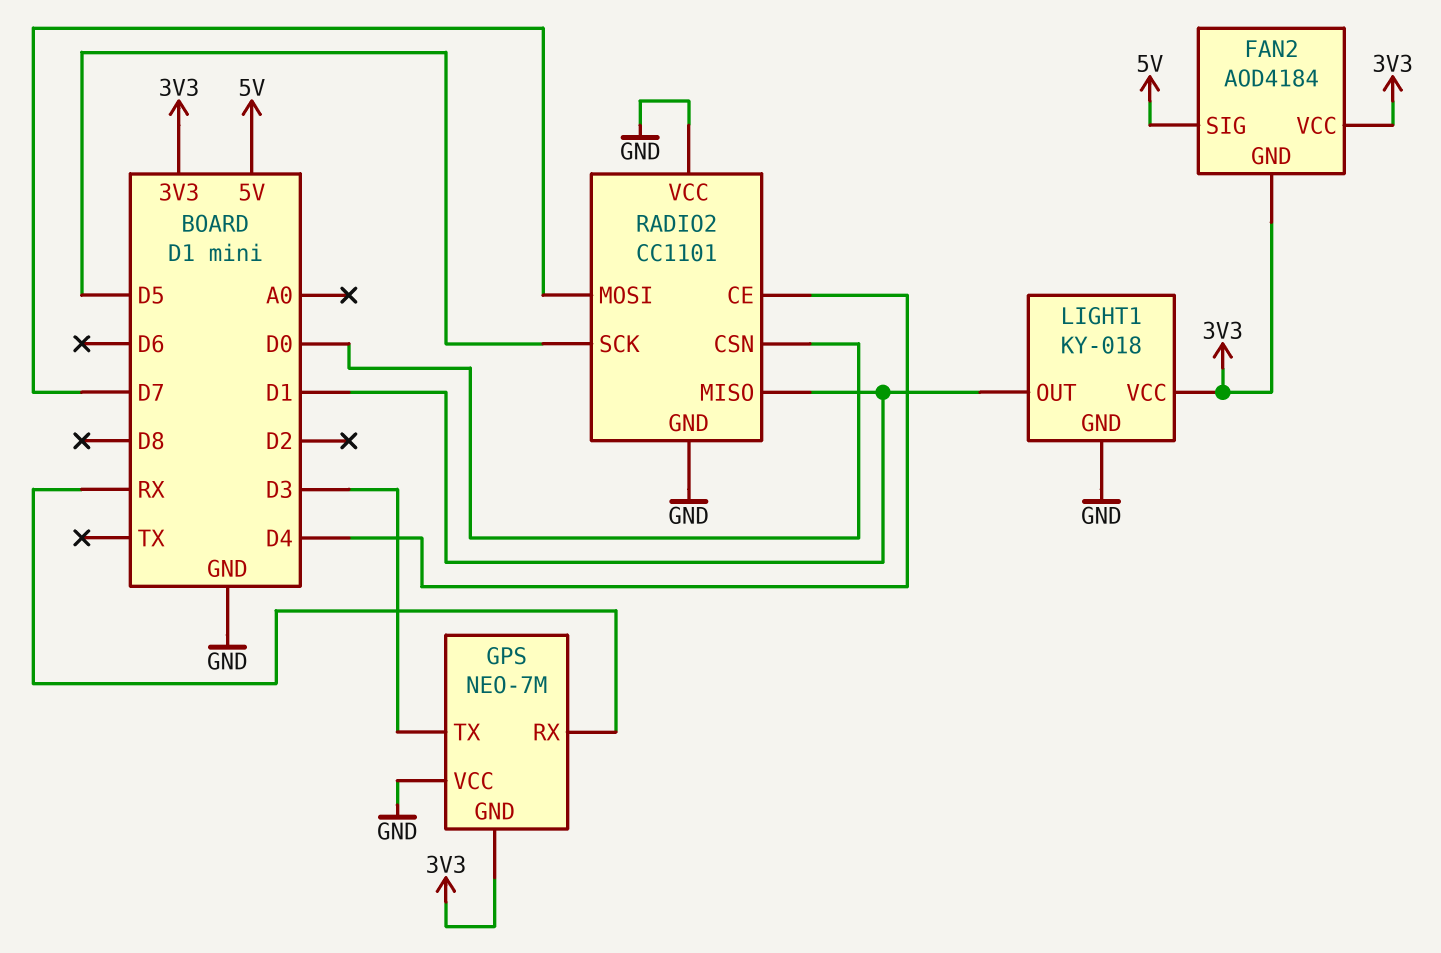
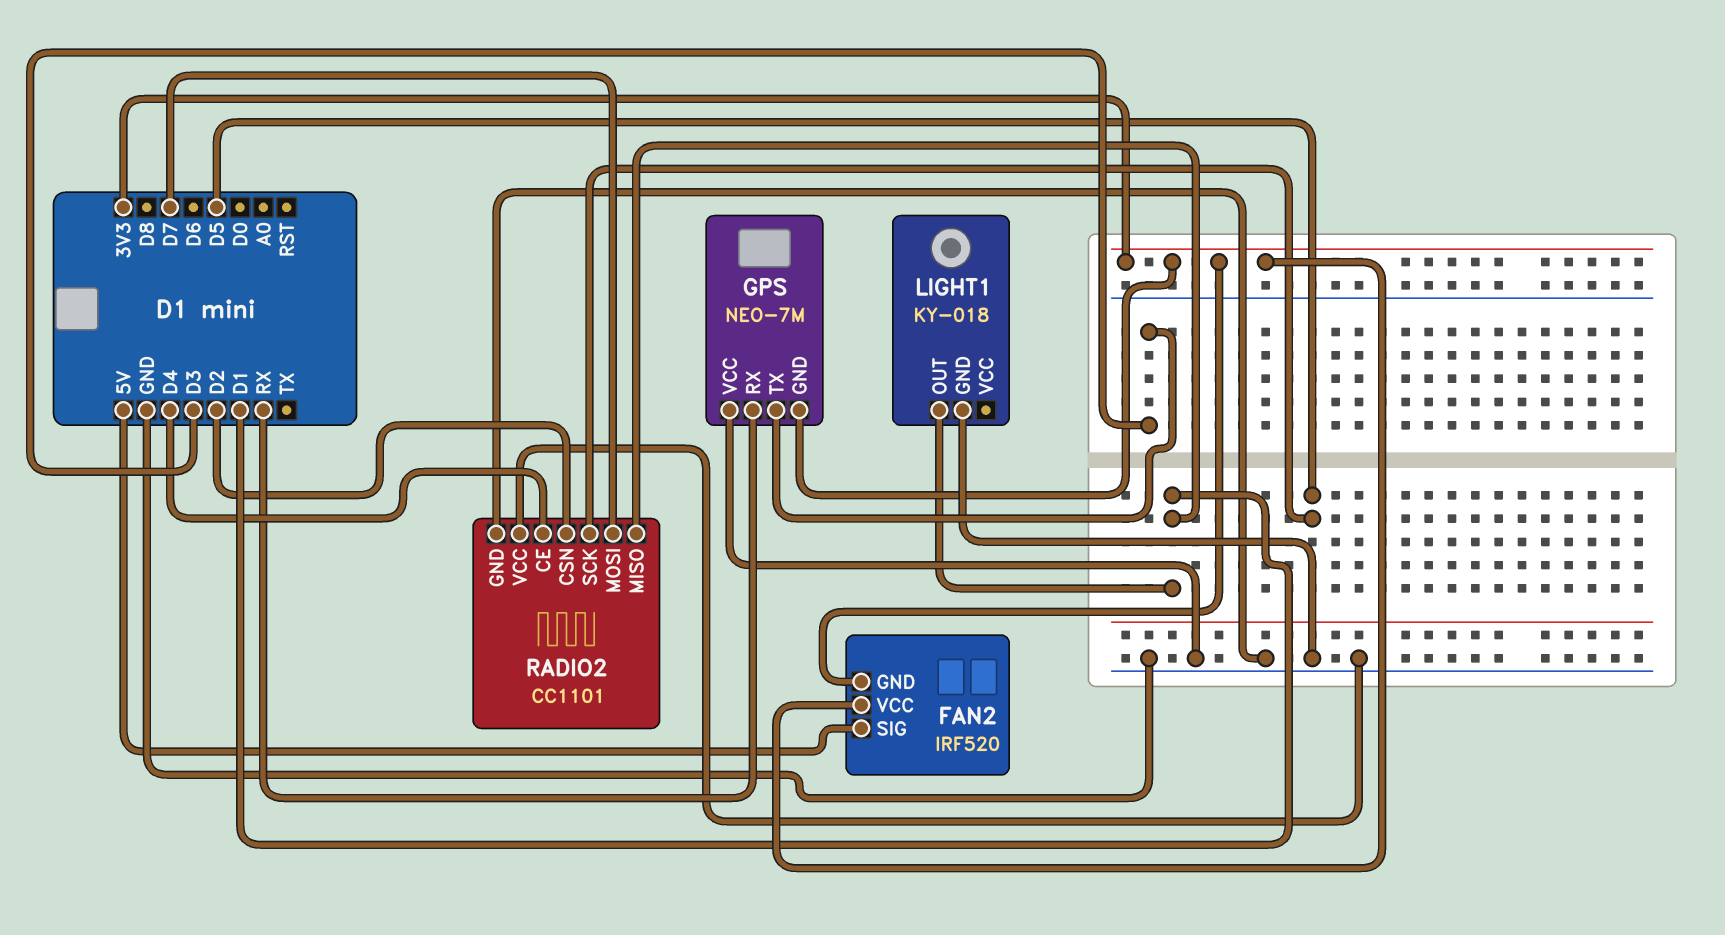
FAN2: AOD4184 -> IRF520
LIGHT1 pin VCC: 3V3 -> none
RADIO2 pin CSN: D0 -> D2

